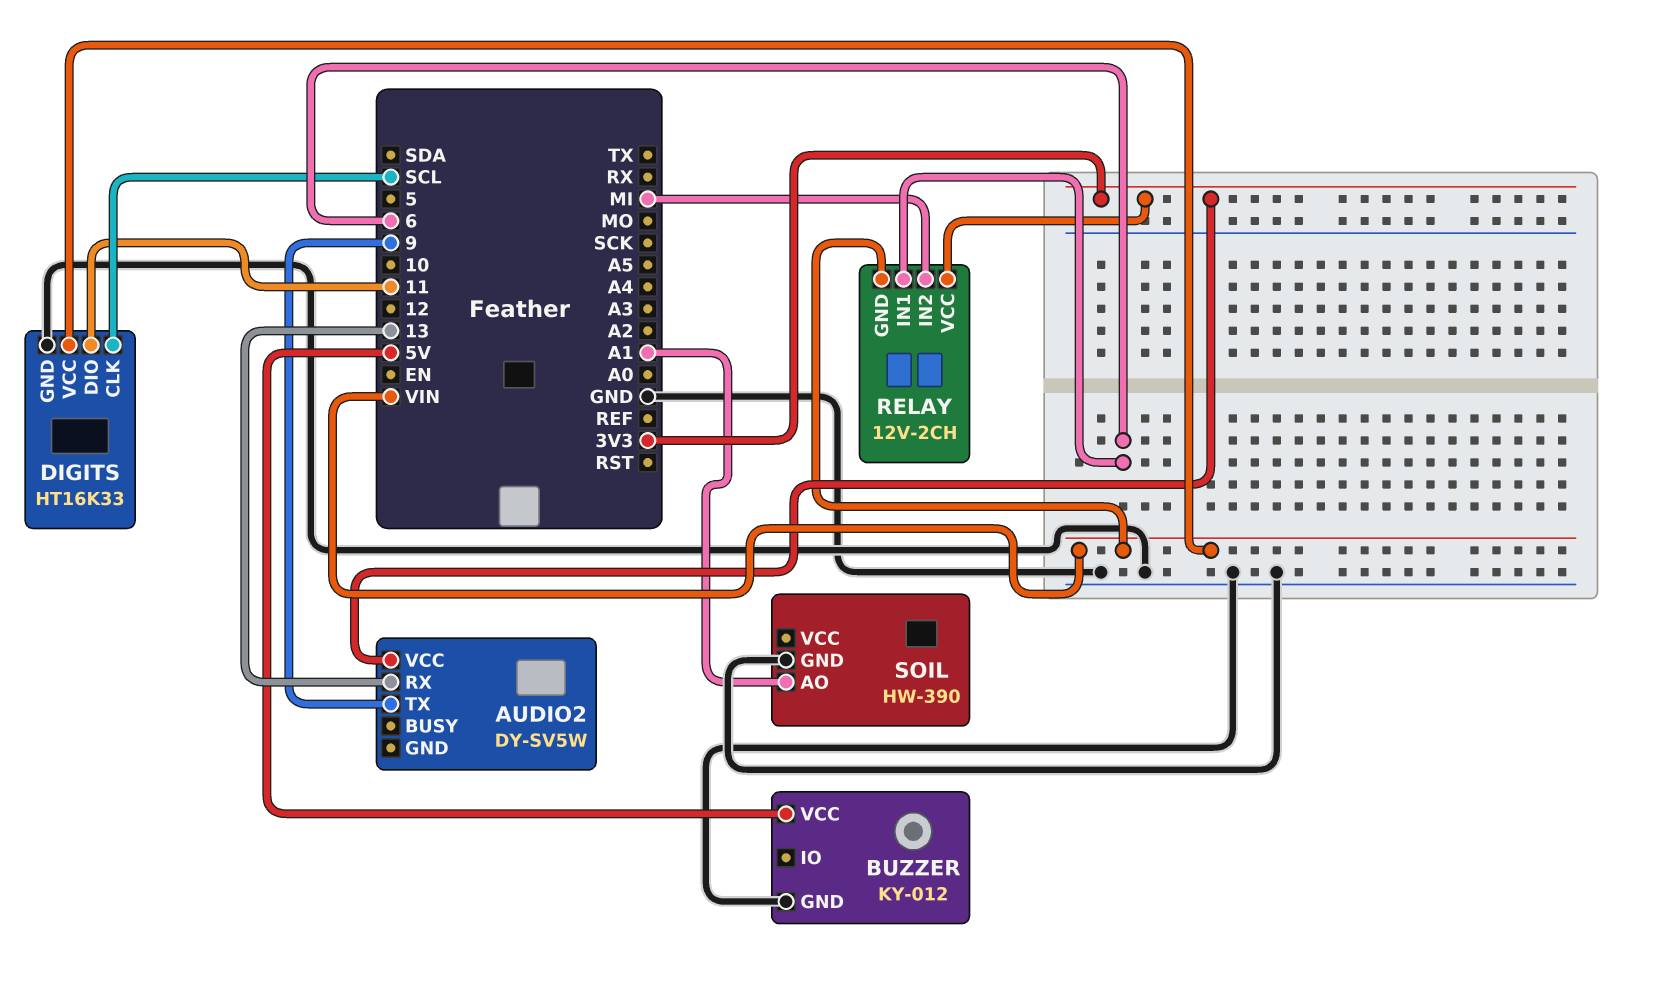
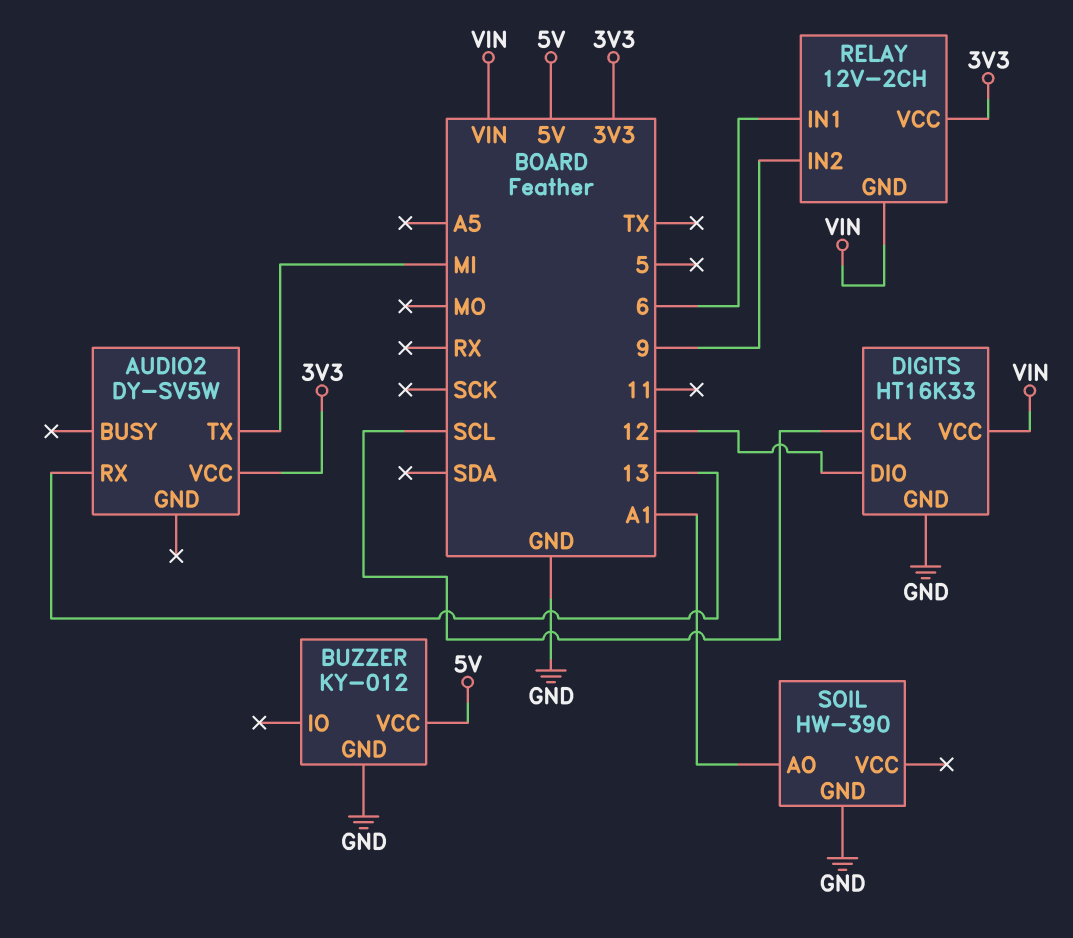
AUDIO2 pin TX: 9 -> MI
DIGITS pin DIO: 11 -> 12
RELAY pin IN2: MI -> 9

